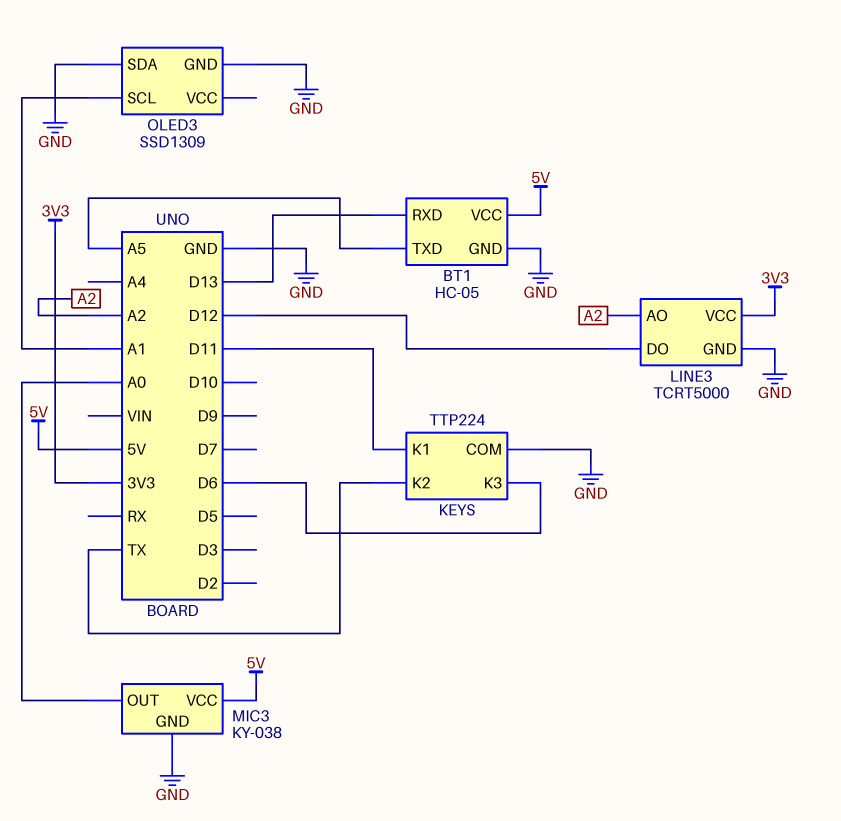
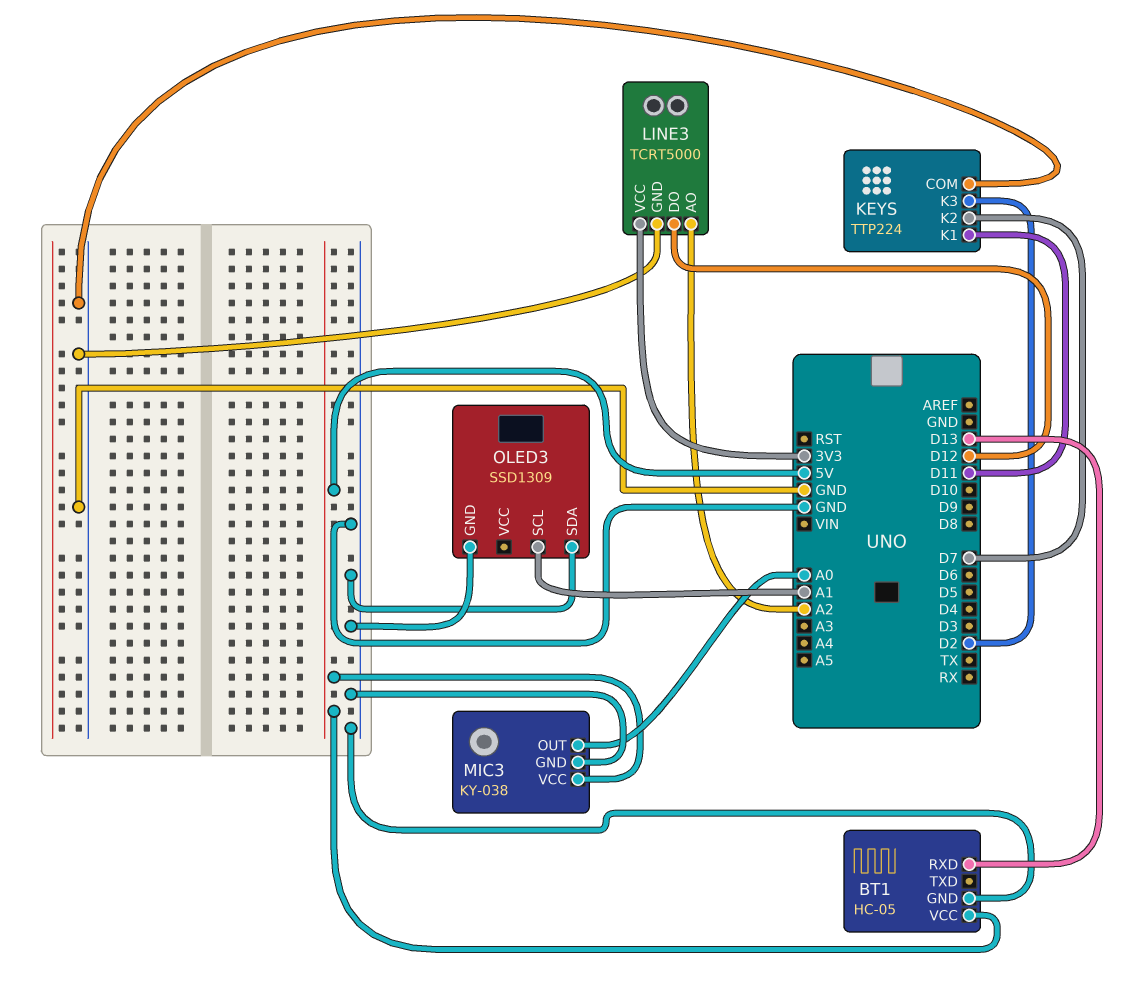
BT1 pin TXD: A5 -> none
KEYS pin K2: TX -> D7
KEYS pin K3: D6 -> D2

